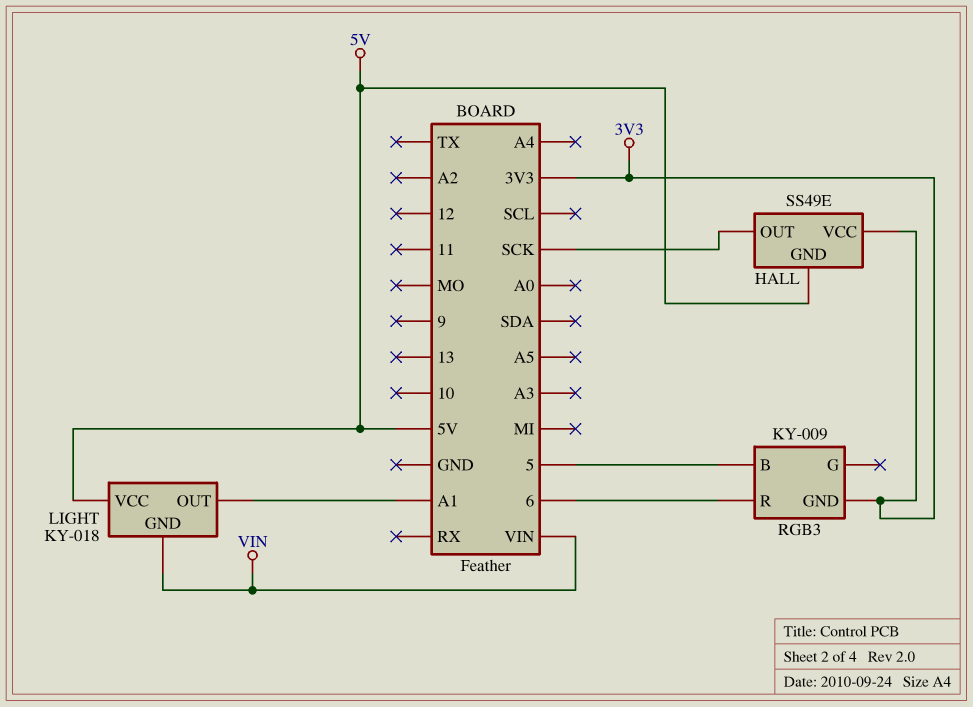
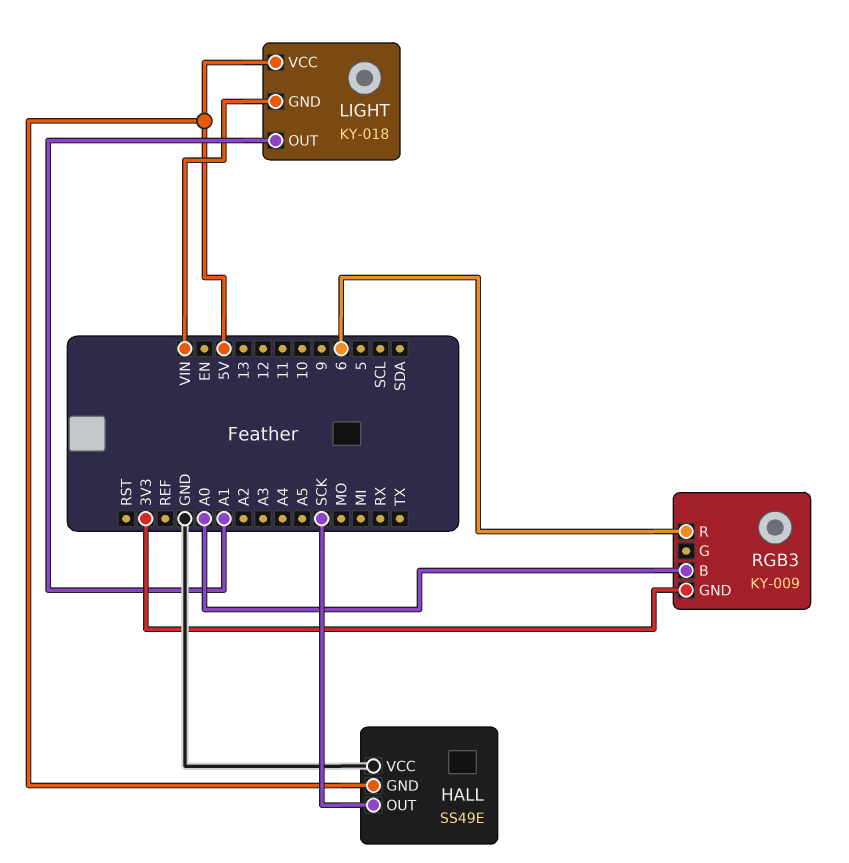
HALL pin VCC: 3V3 -> GND
RGB3 pin B: 5 -> A0

